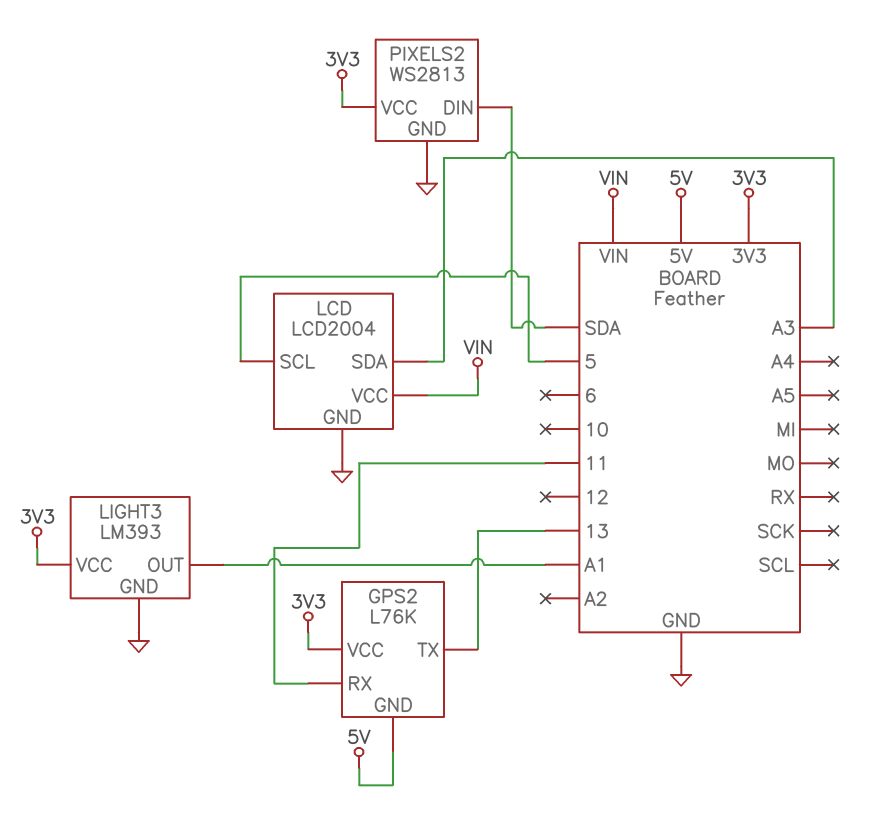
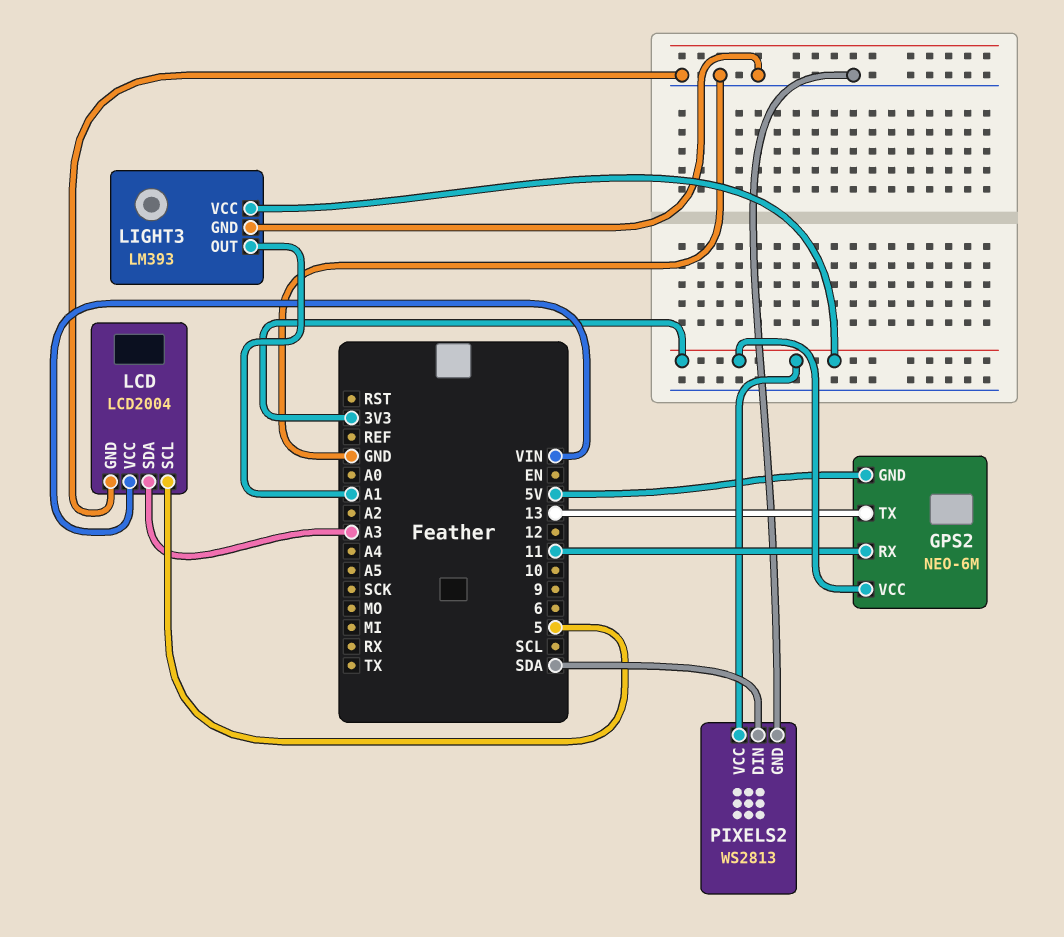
GPS2: L76K -> NEO-6M

